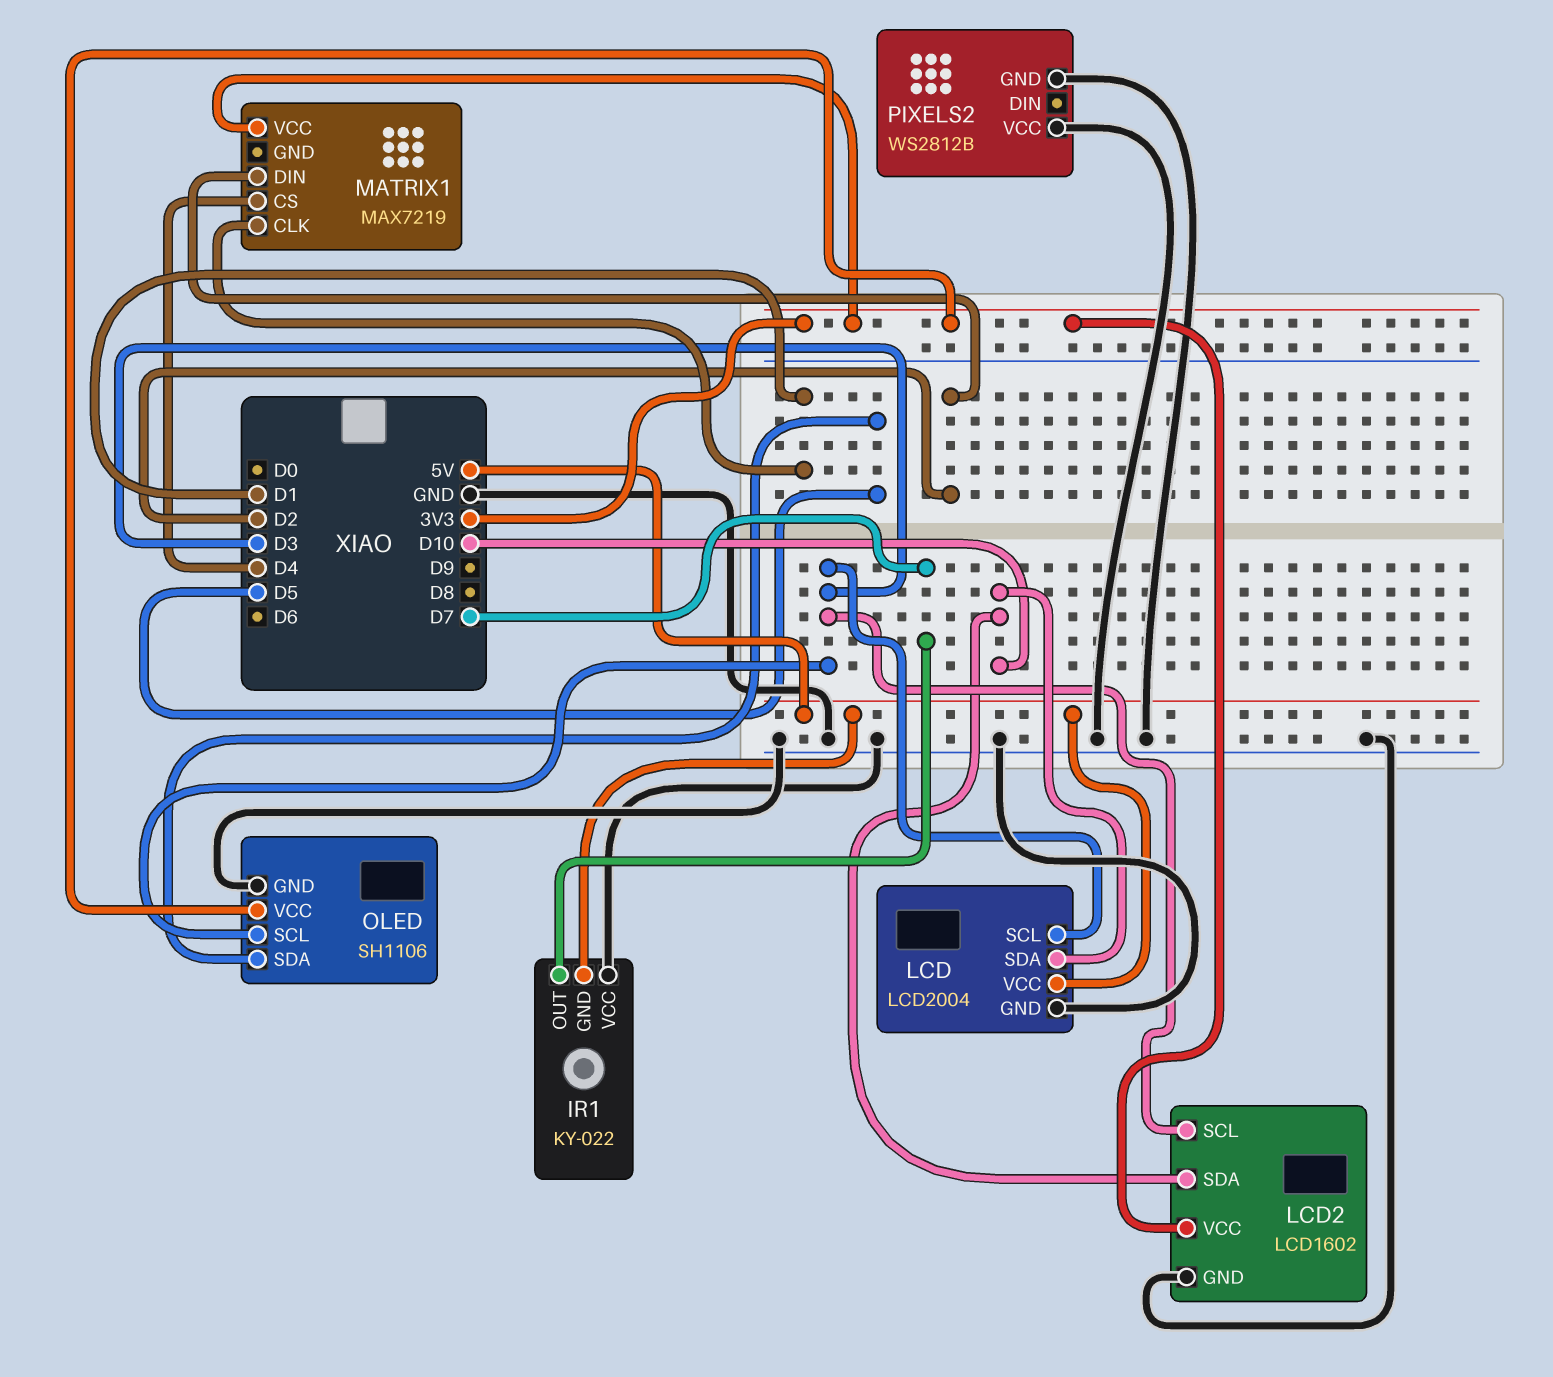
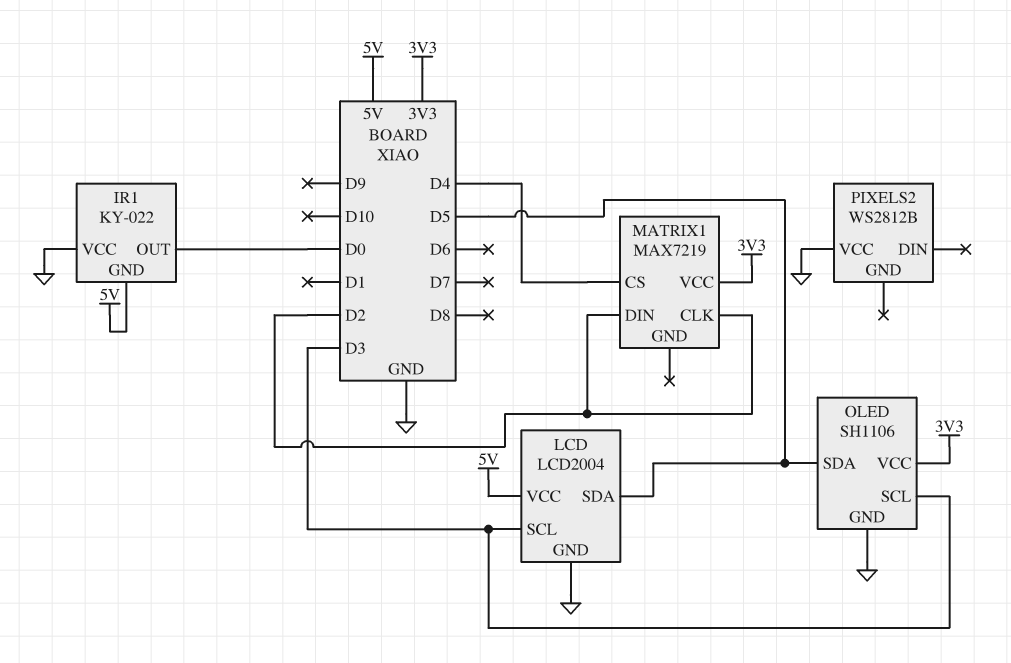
IR1 pin OUT: D7 -> D0
LCD pin SDA: D10 -> D5
LCD2: LCD1602 -> none
LCD2 pin GND: GND -> none
LCD2 pin SCL: D3 -> none
LCD2 pin SDA: D10 -> none
LCD2 pin VCC: 3V3 -> none
MATRIX1 pin CLK: D1 -> D2
PIXELS2 pin GND: GND -> none

